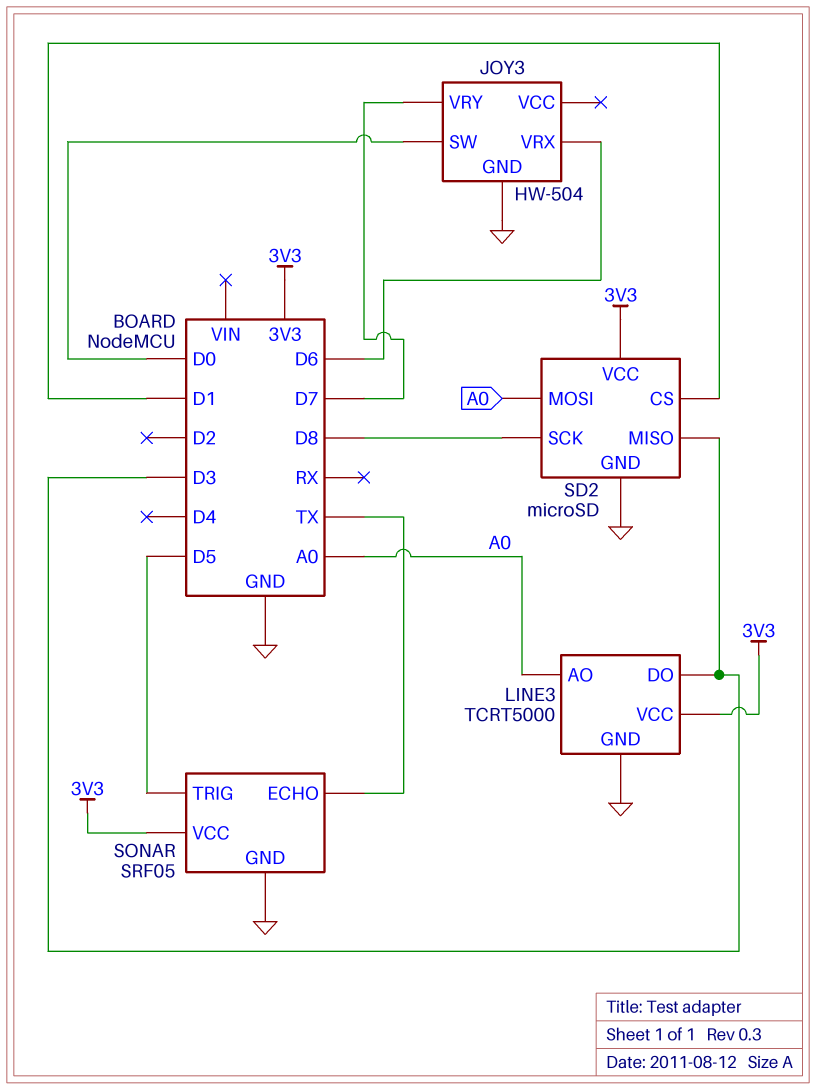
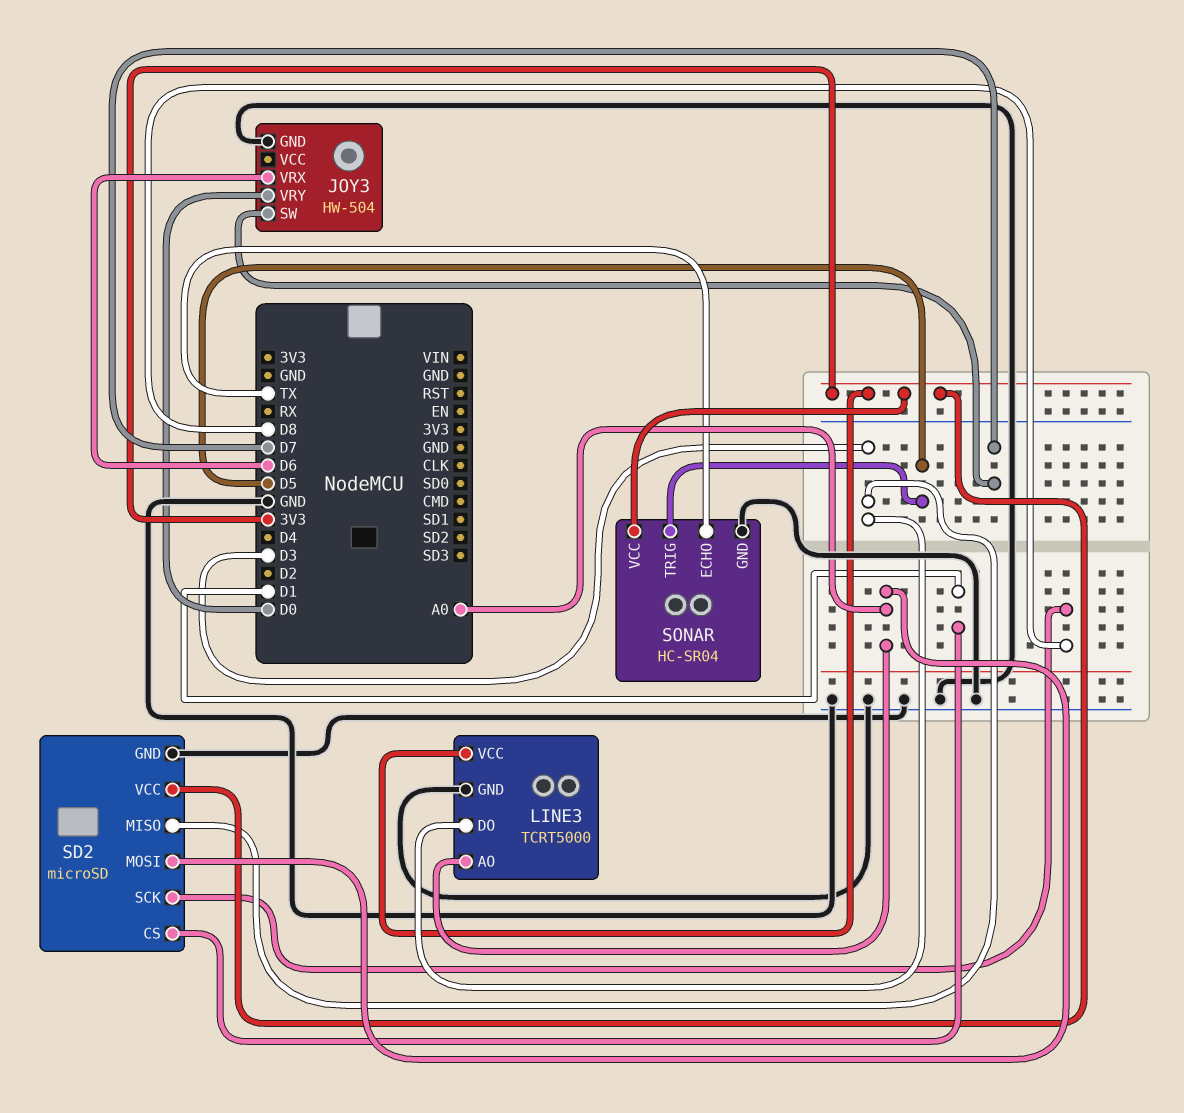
JOY3 pin SW: D0 -> D7
JOY3 pin VRY: D7 -> D0
SONAR: SRF05 -> HC-SR04

